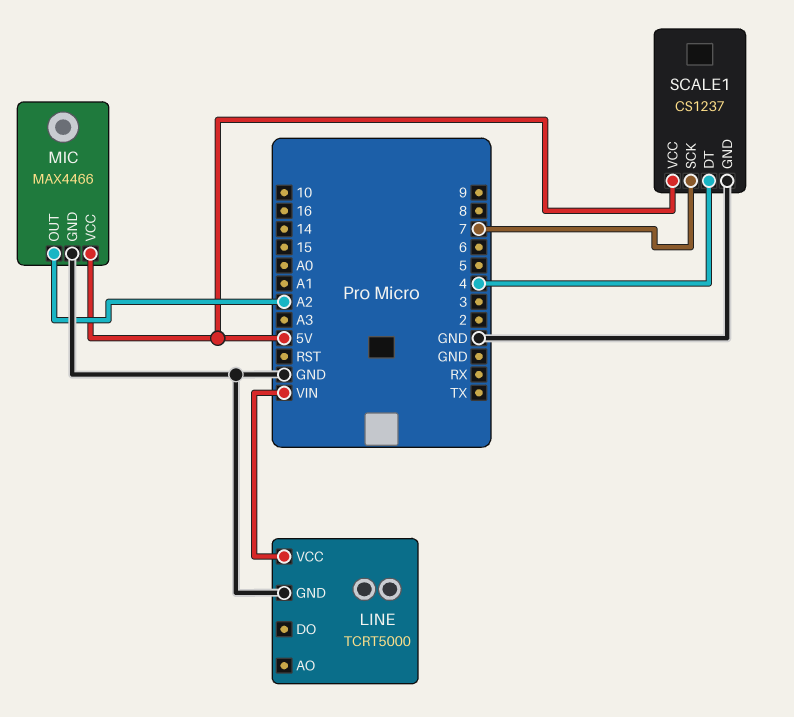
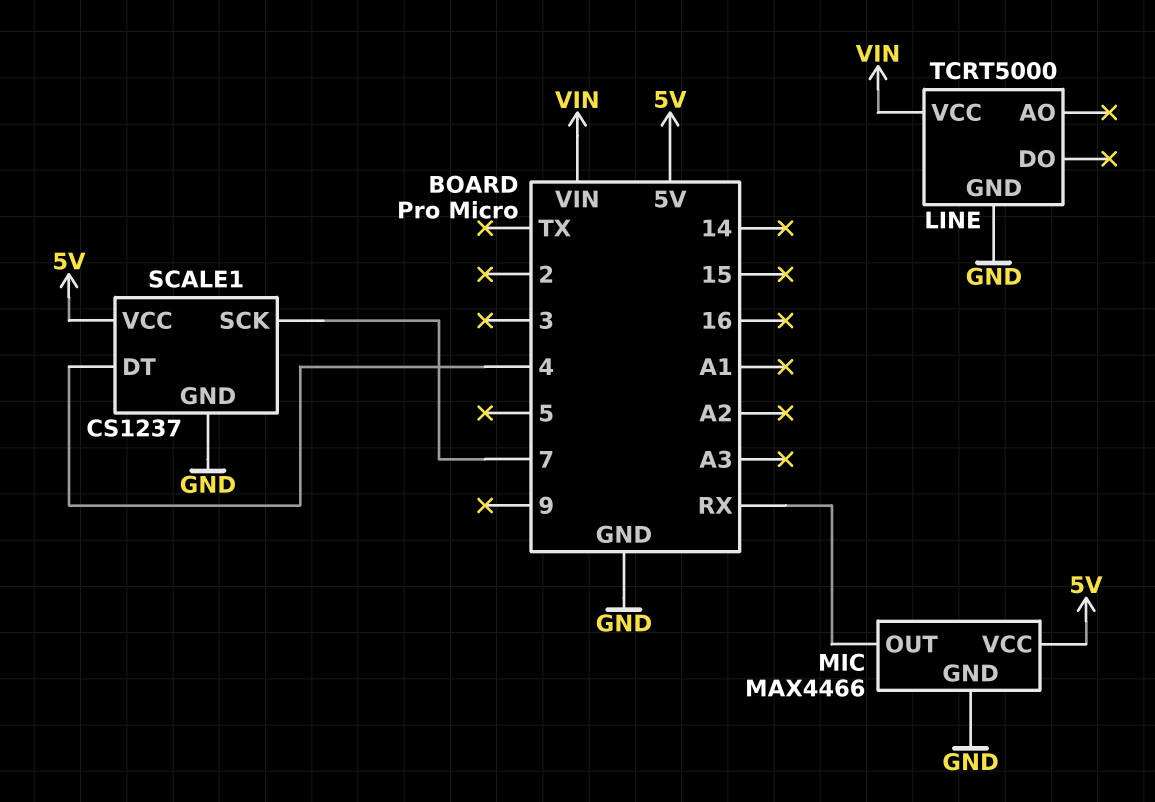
MIC pin OUT: A2 -> RX

